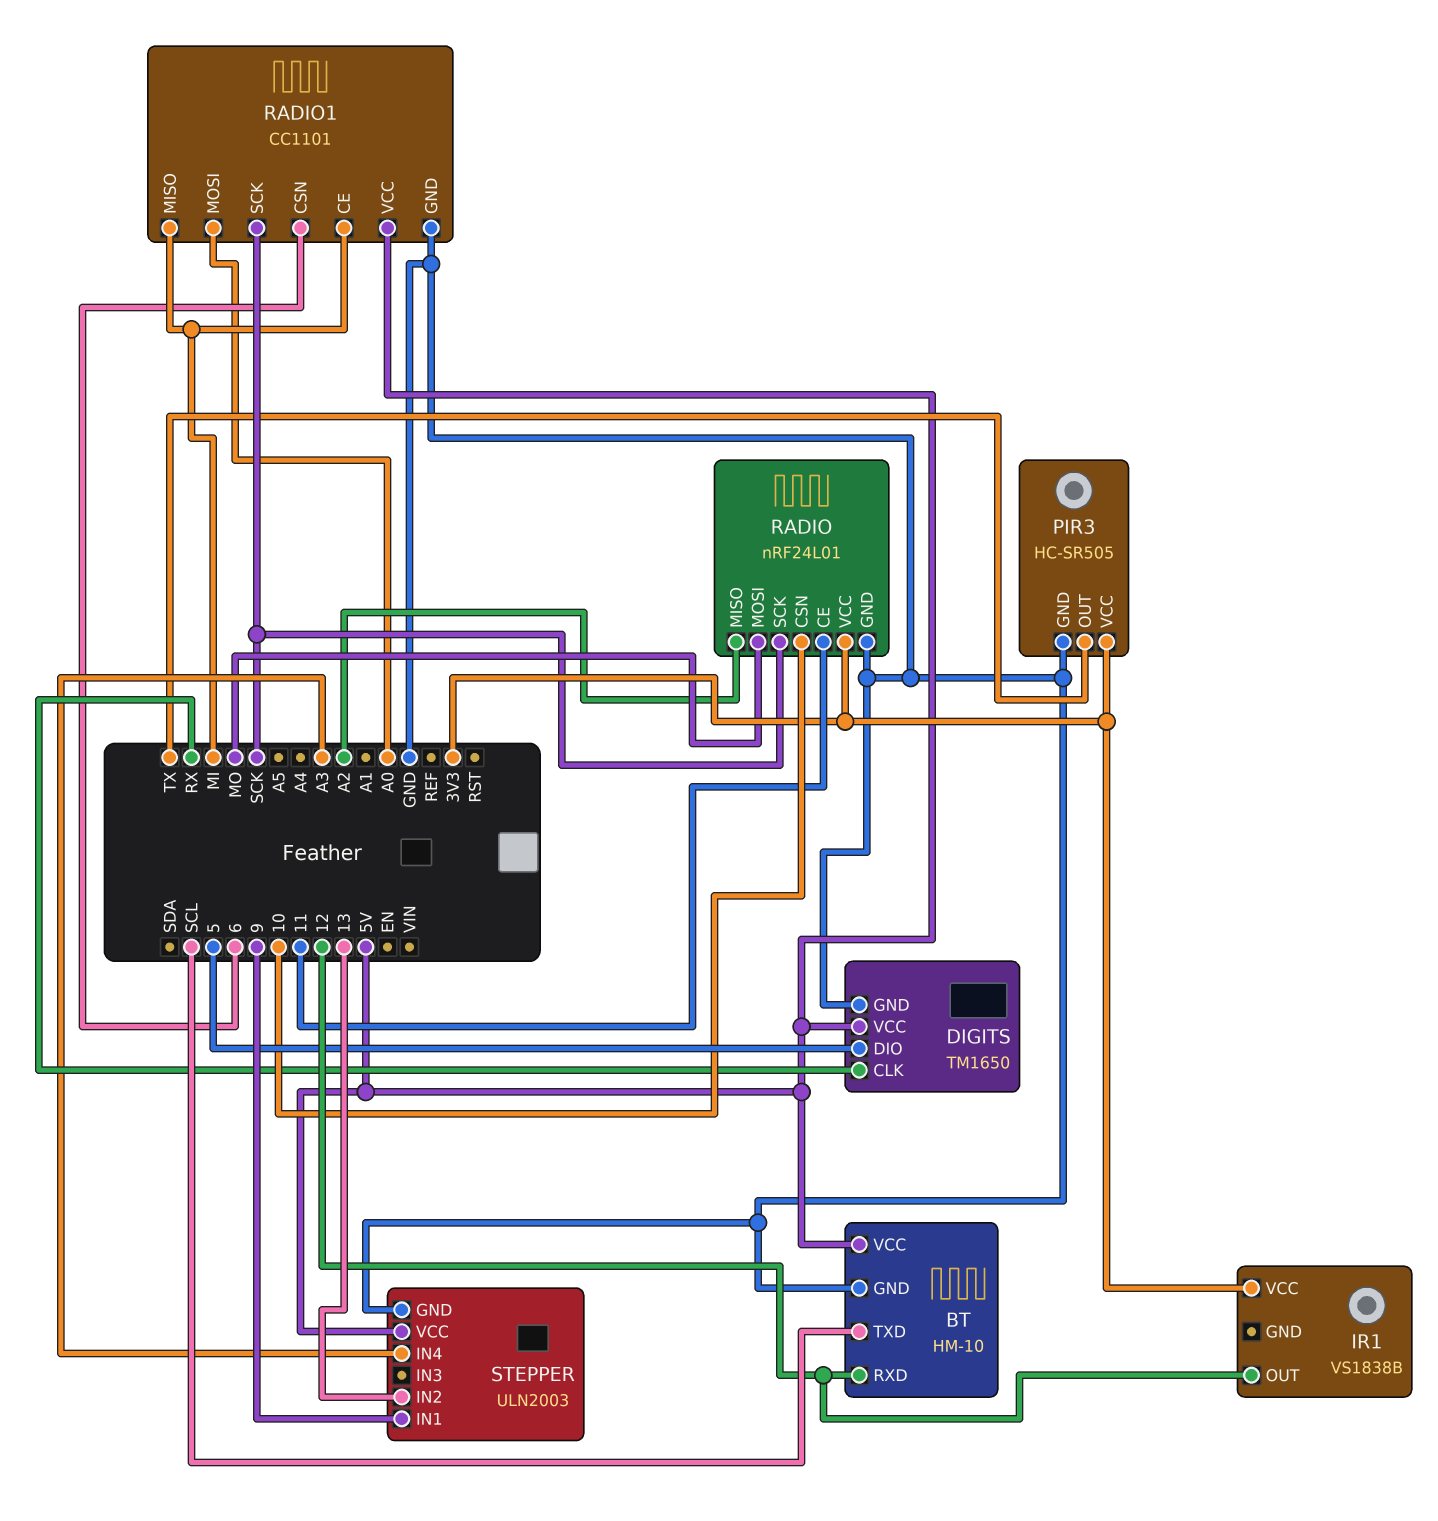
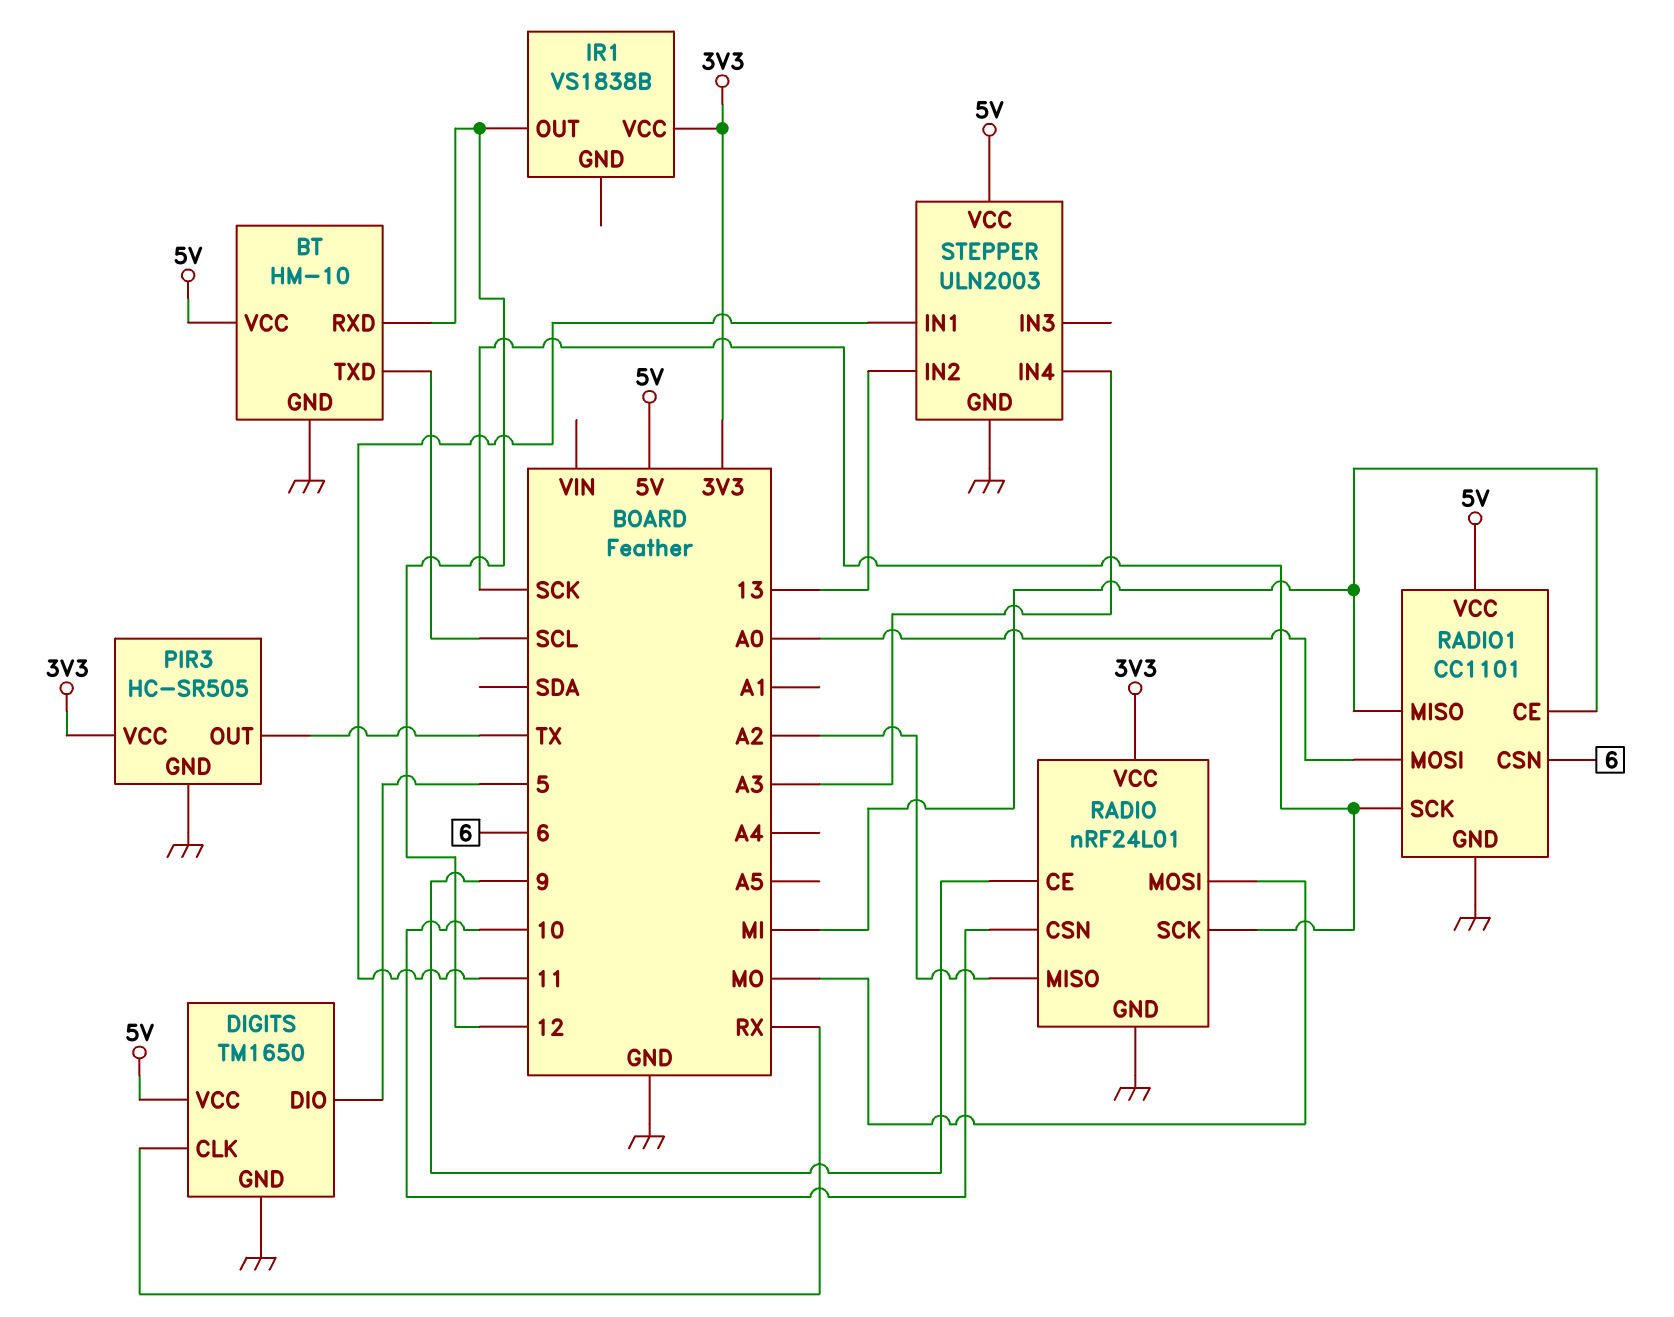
RADIO pin CE: 11 -> 9
STEPPER pin IN1: 9 -> 11

